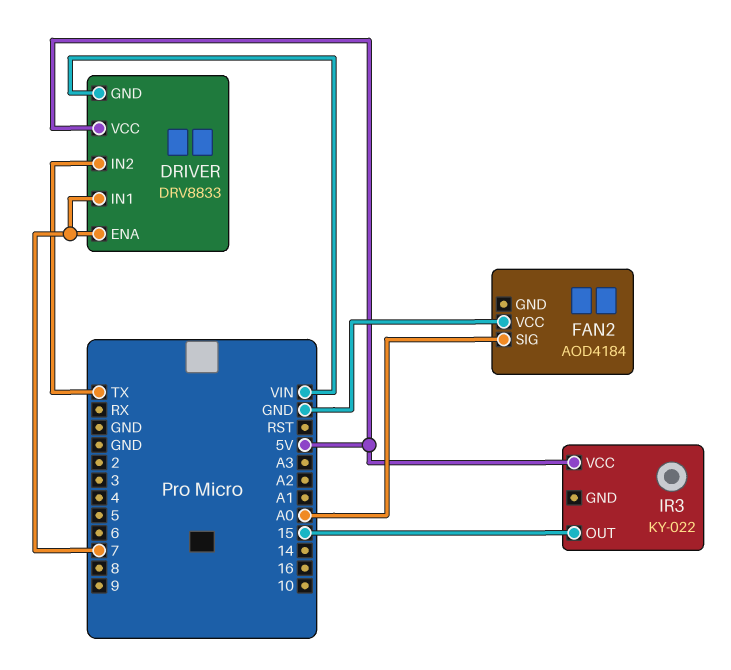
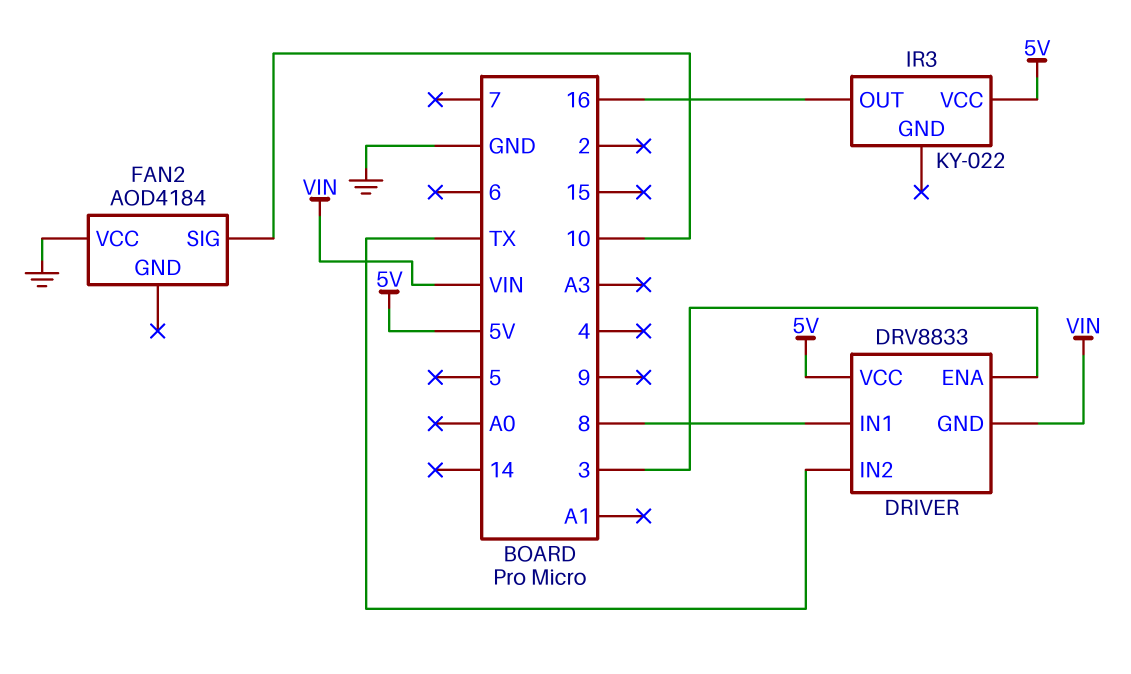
DRIVER pin ENA: 7 -> 3
DRIVER pin IN1: 7 -> 8
FAN2 pin SIG: A0 -> 10
IR3 pin OUT: 15 -> 16

